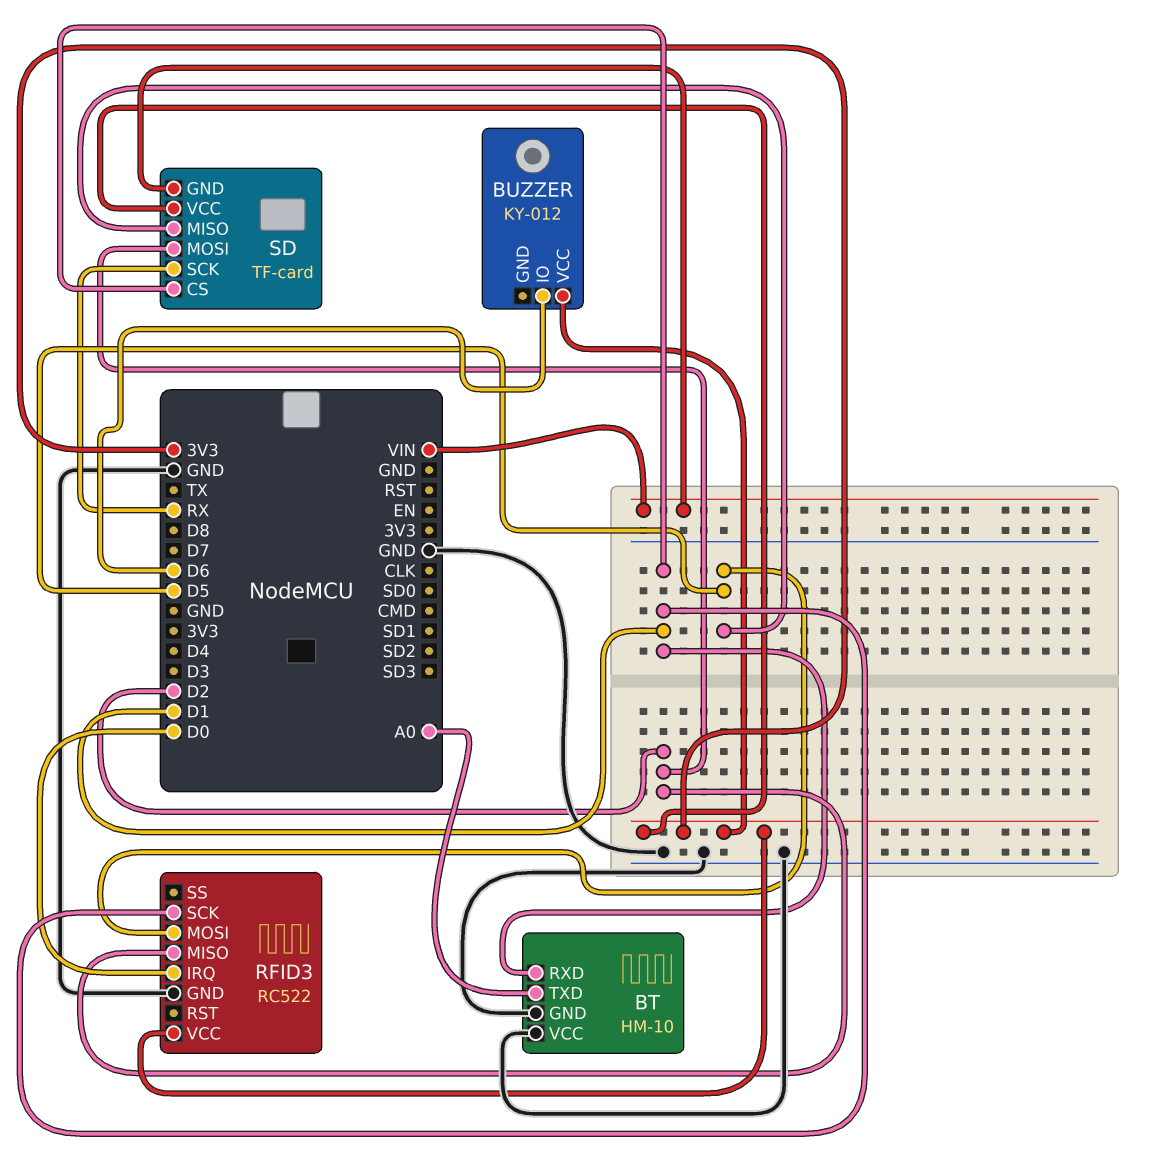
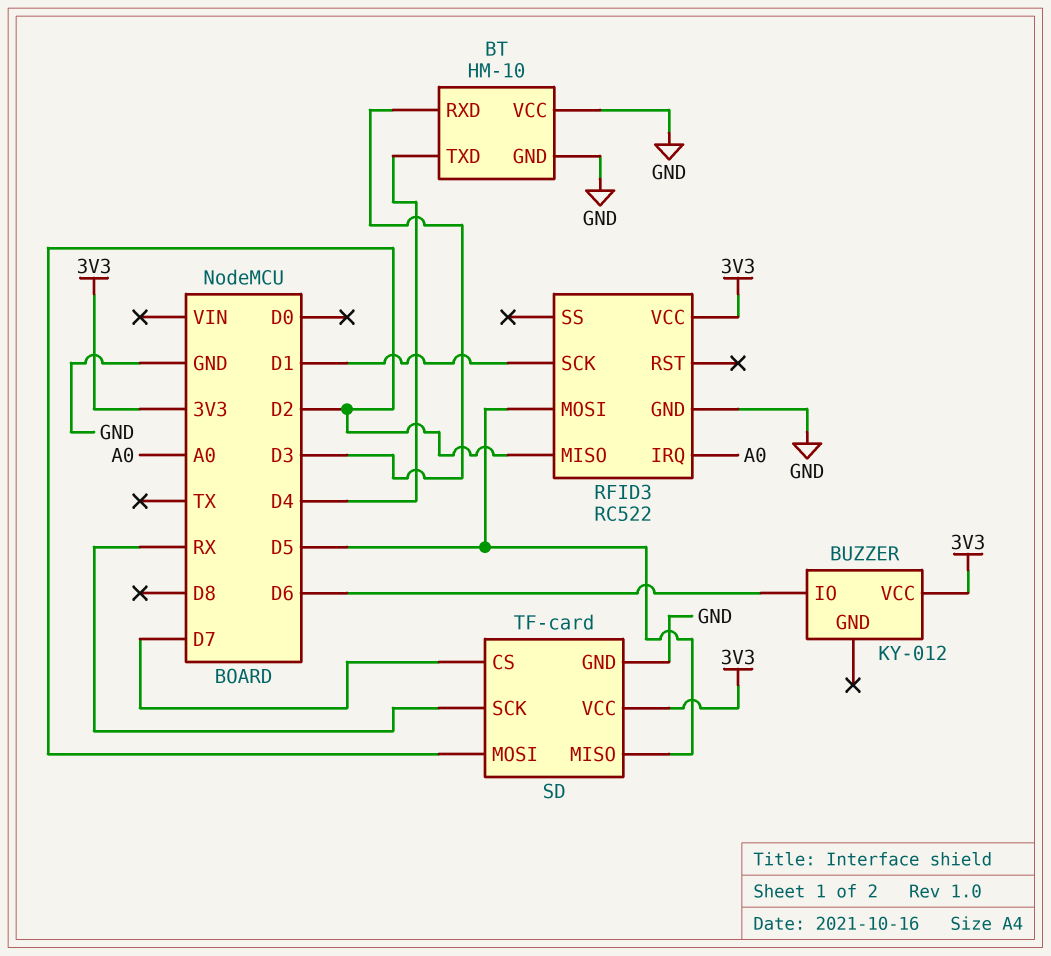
BT pin RXD: D1 -> D3
BT pin TXD: A0 -> D4
RFID3 pin IRQ: D0 -> A0
SD pin CS: D1 -> D7
SD pin GND: VIN -> GND

